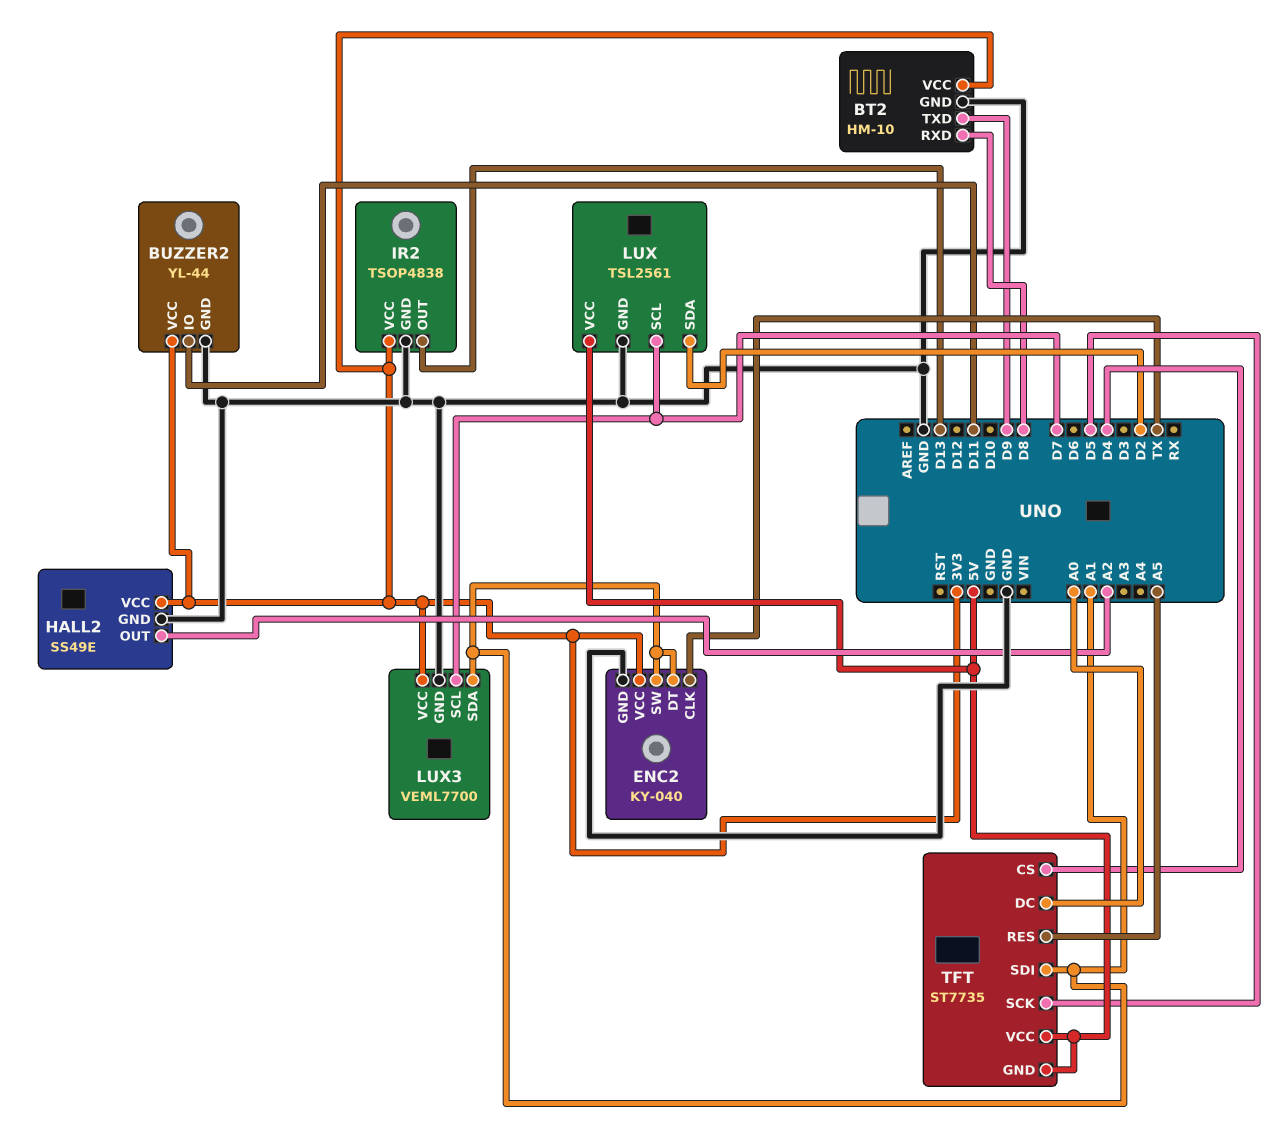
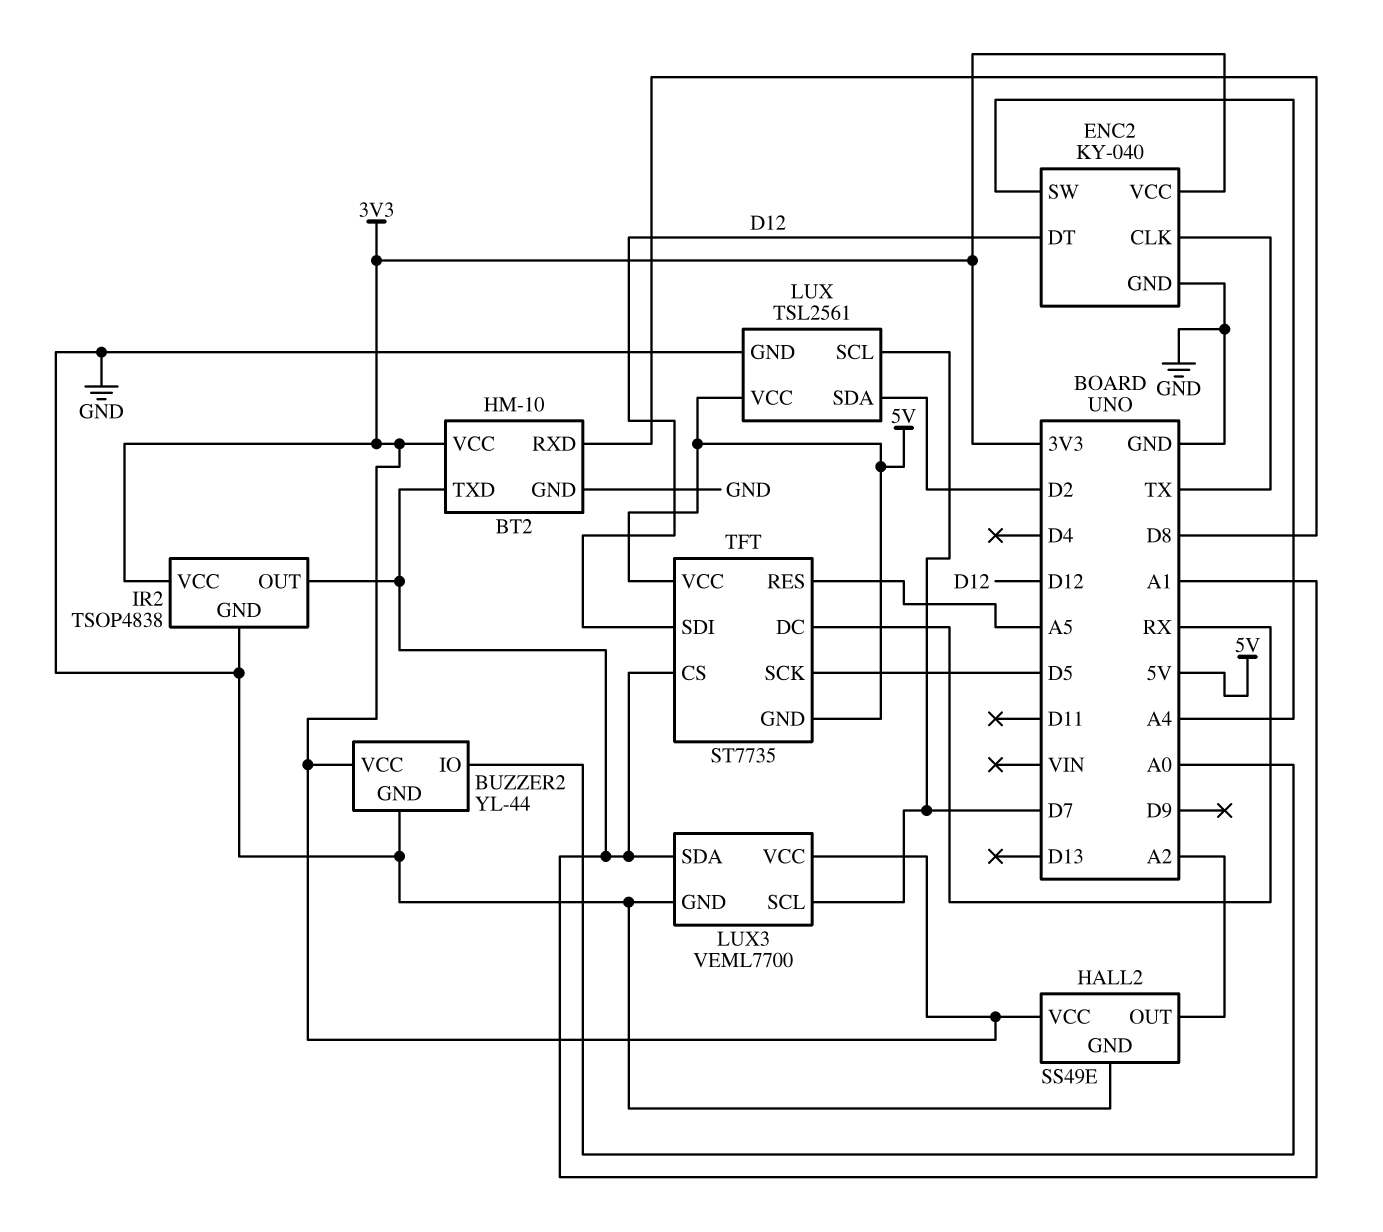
BT2 pin TXD: D9 -> A1
BUZZER2 pin IO: D11 -> A0
ENC2 pin DT: A1 -> D12
ENC2 pin SW: A1 -> A4
IR2 pin OUT: D13 -> A1
TFT pin CS: D4 -> A1
TFT pin DC: A0 -> RX
TFT pin SDI: A1 -> D12

